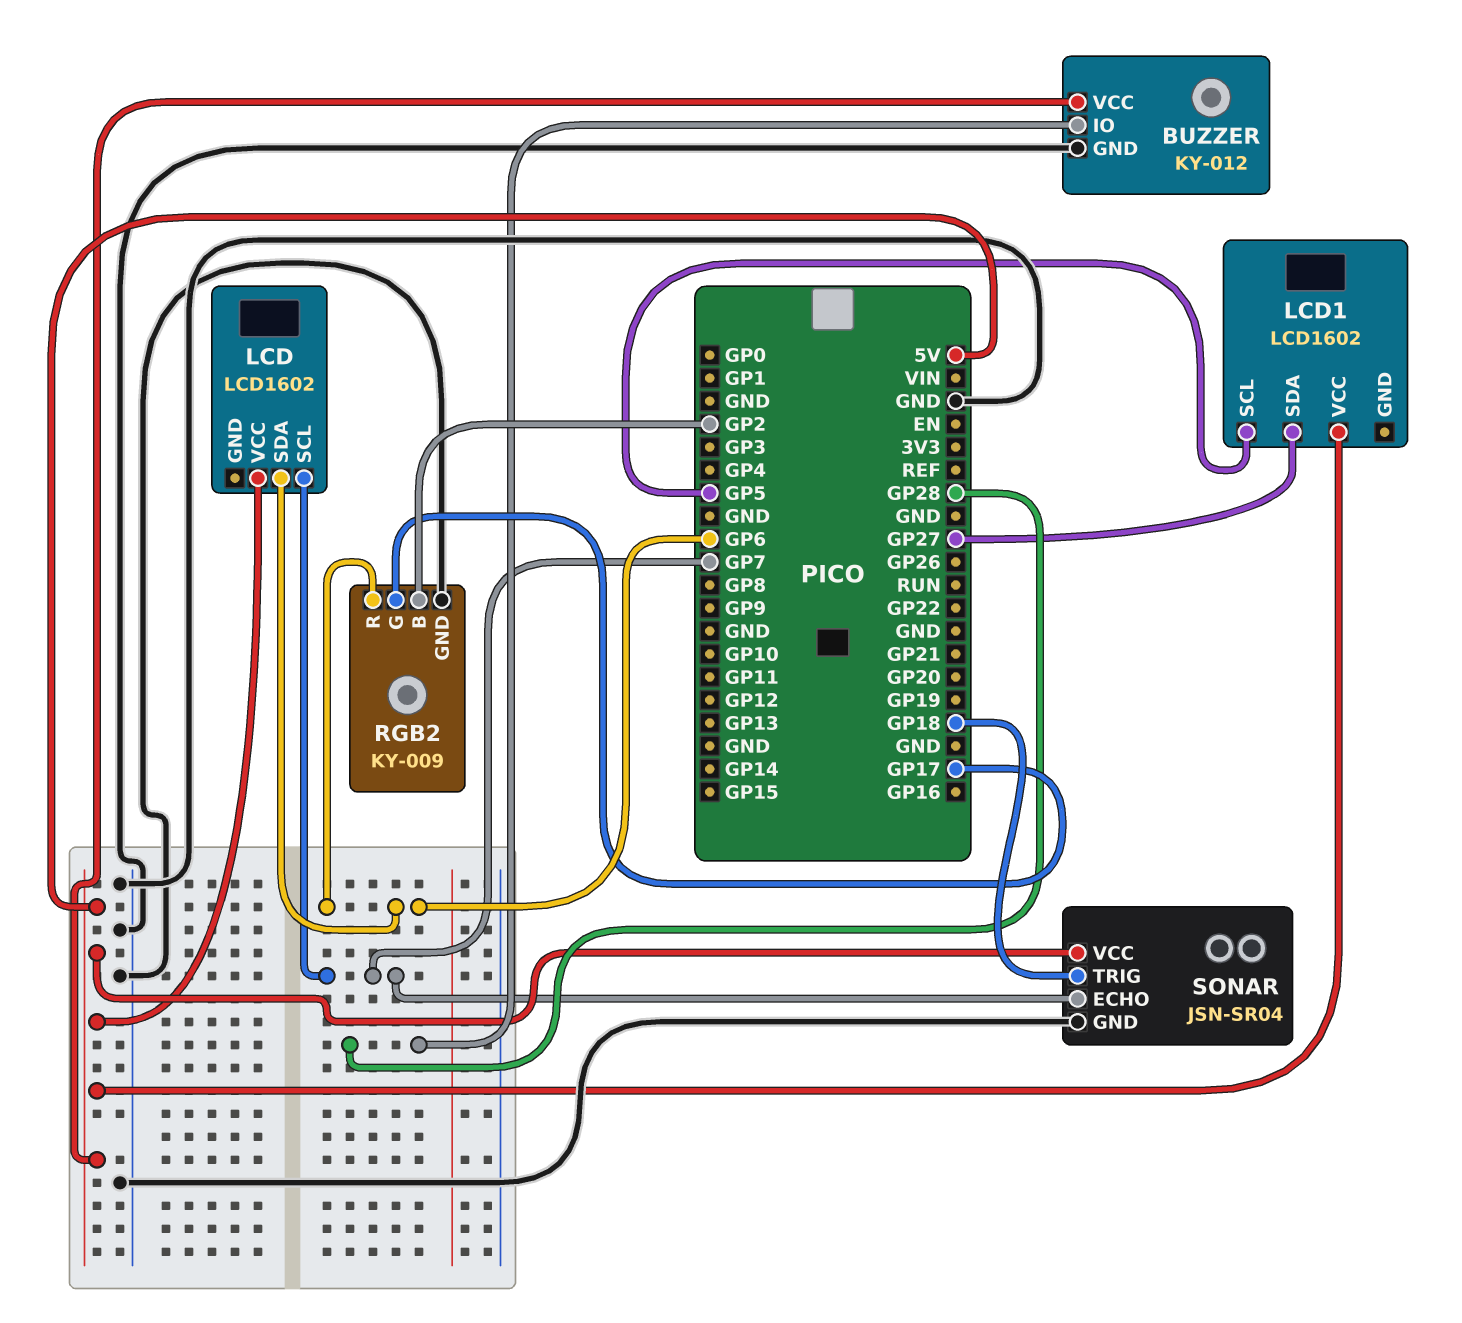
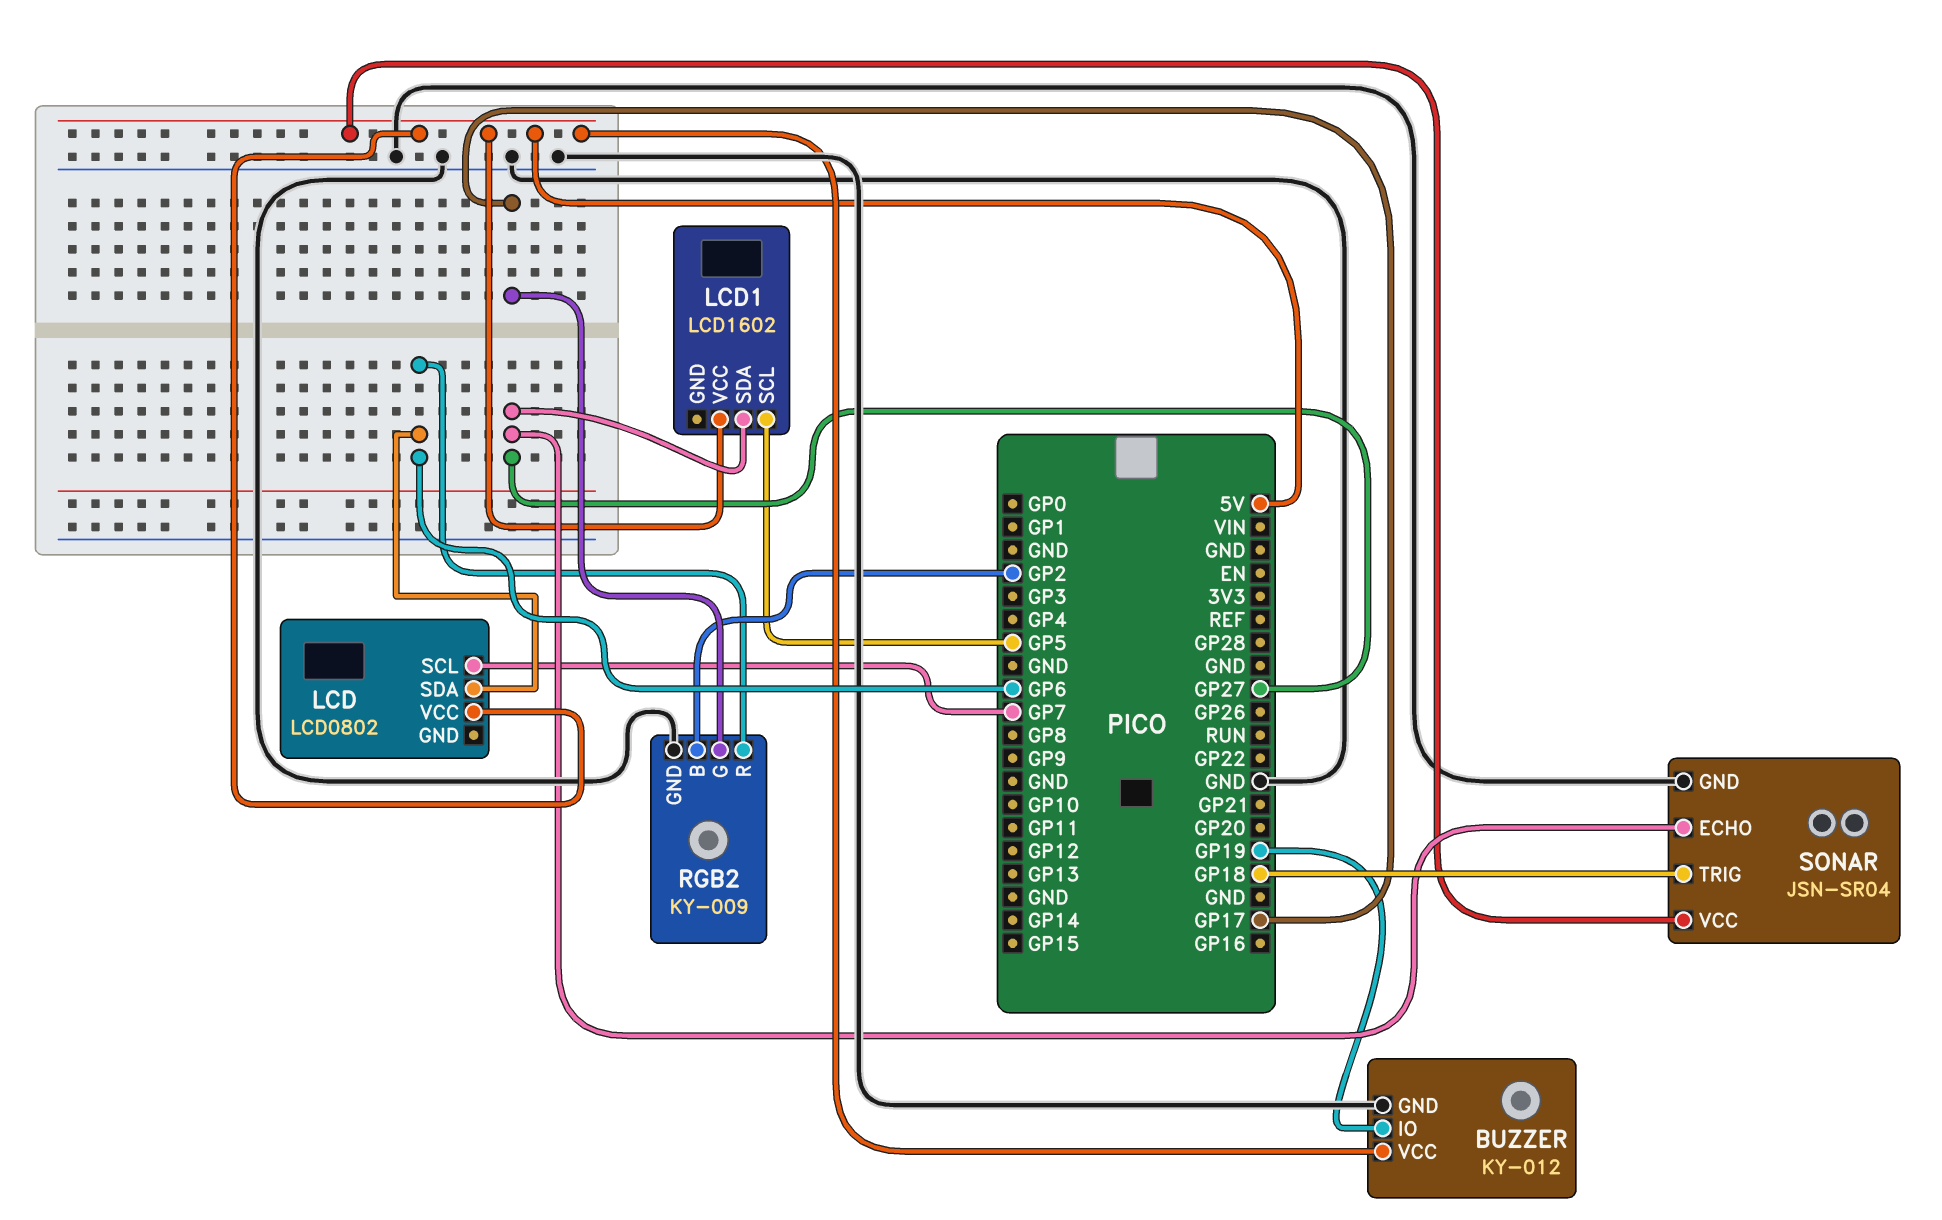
BUZZER pin IO: GP28 -> GP19
LCD: LCD1602 -> LCD0802
SONAR pin ECHO: GP7 -> GP27

